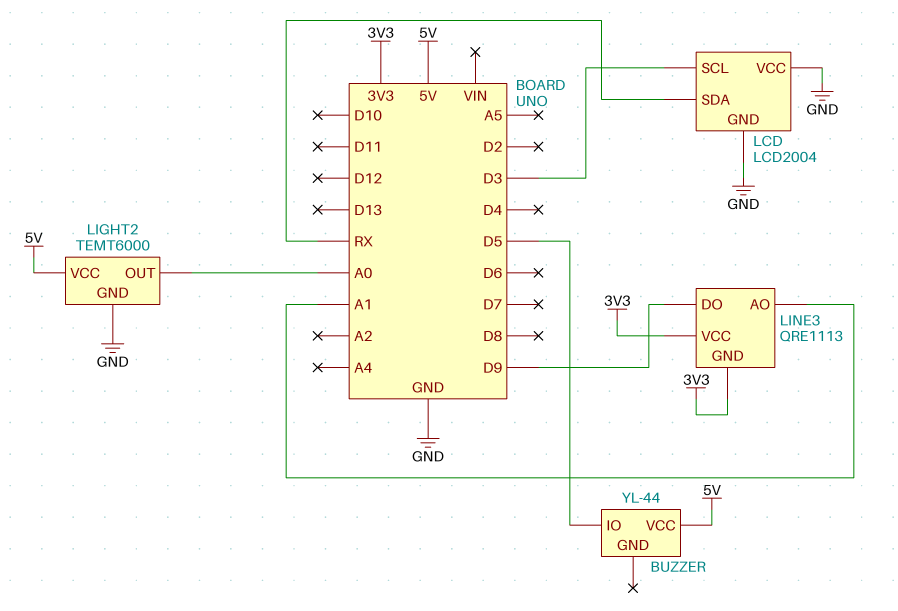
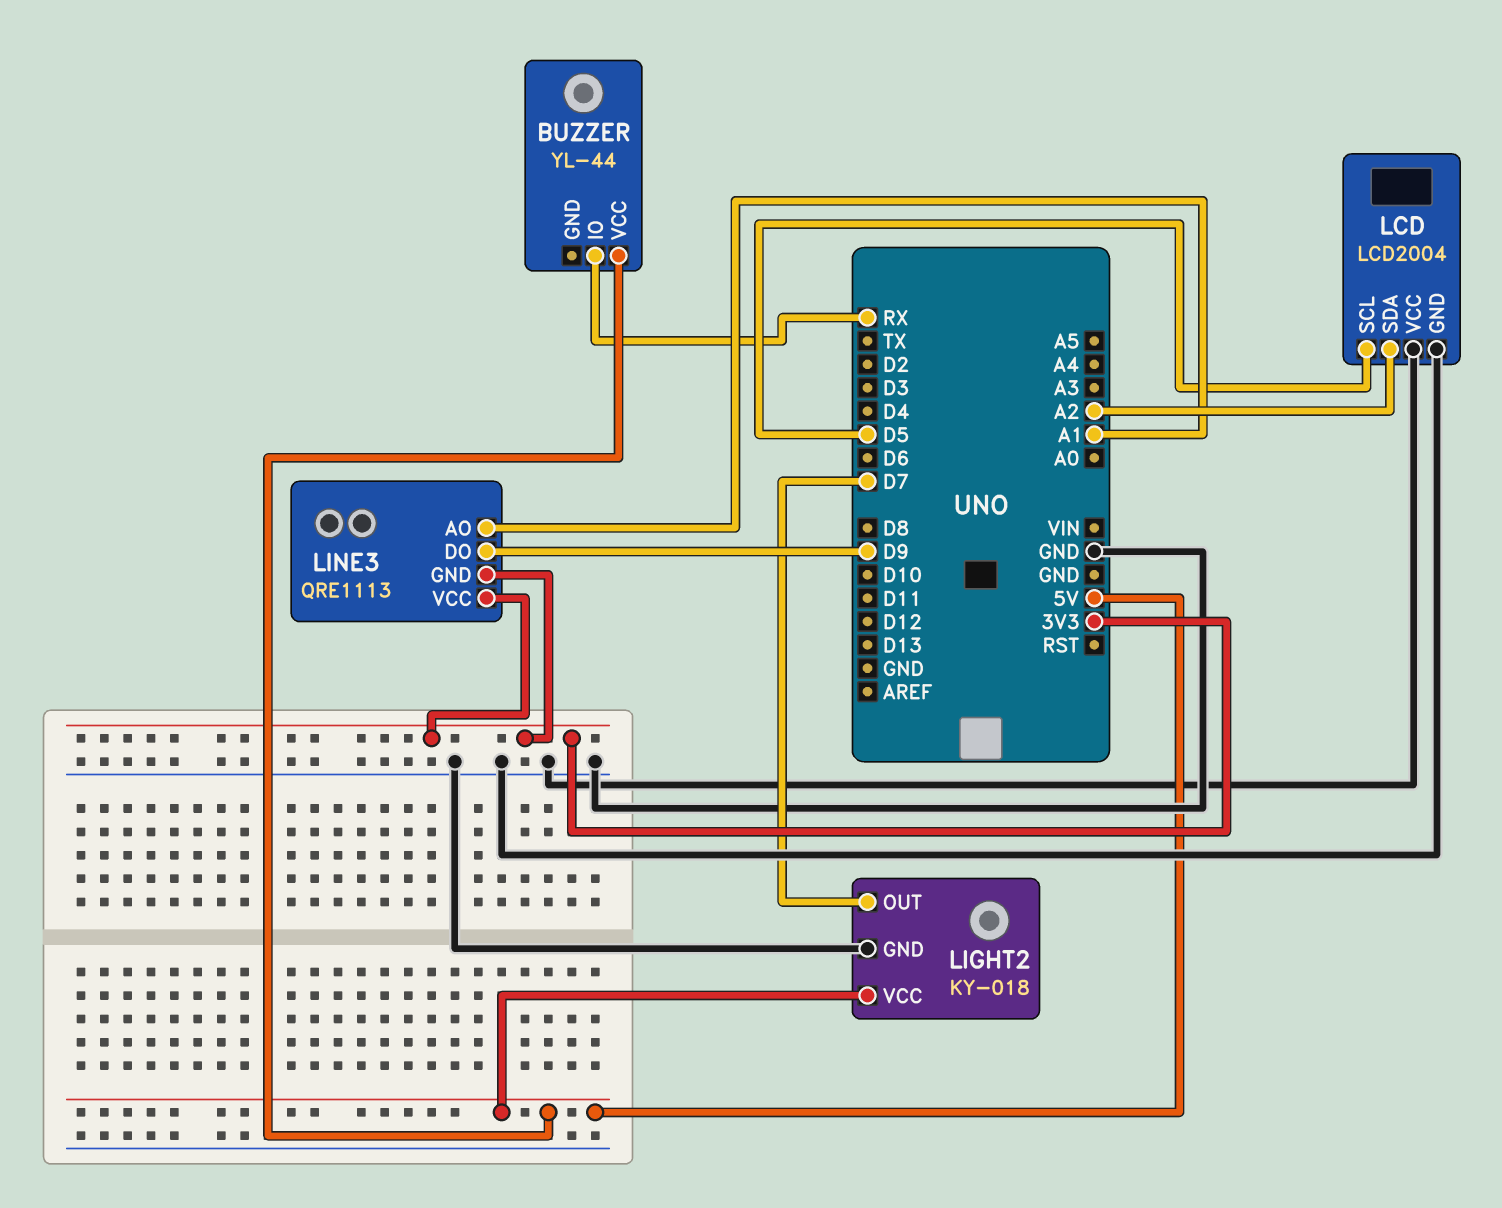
BUZZER pin IO: D5 -> RX
LCD pin SCL: D3 -> D5
LCD pin SDA: RX -> A2
LIGHT2: TEMT6000 -> KY-018
LIGHT2 pin OUT: A0 -> D7

